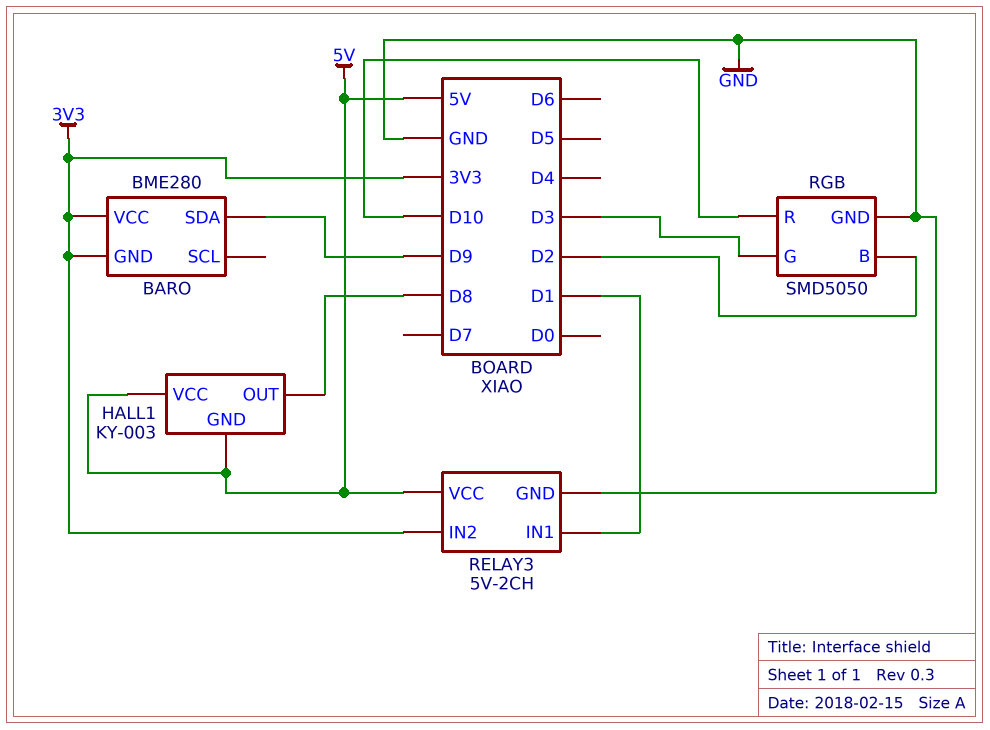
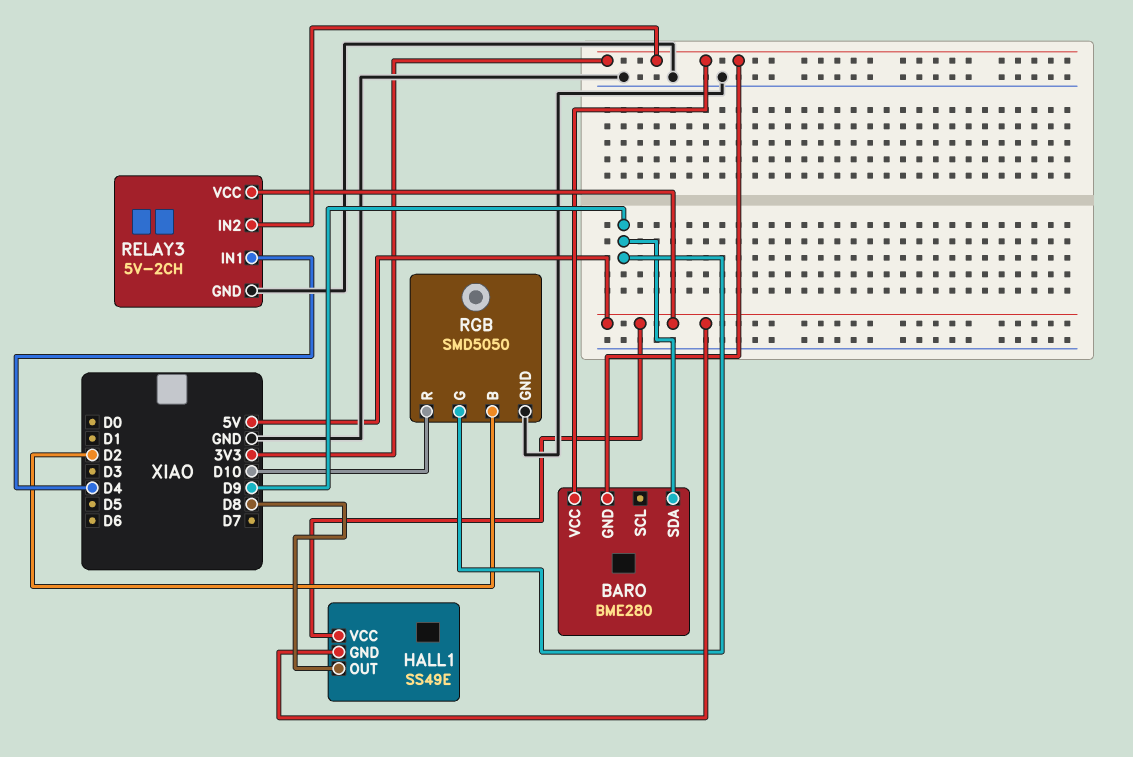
HALL1: KY-003 -> SS49E
RELAY3 pin IN1: D1 -> D4
RGB pin G: D3 -> D9

